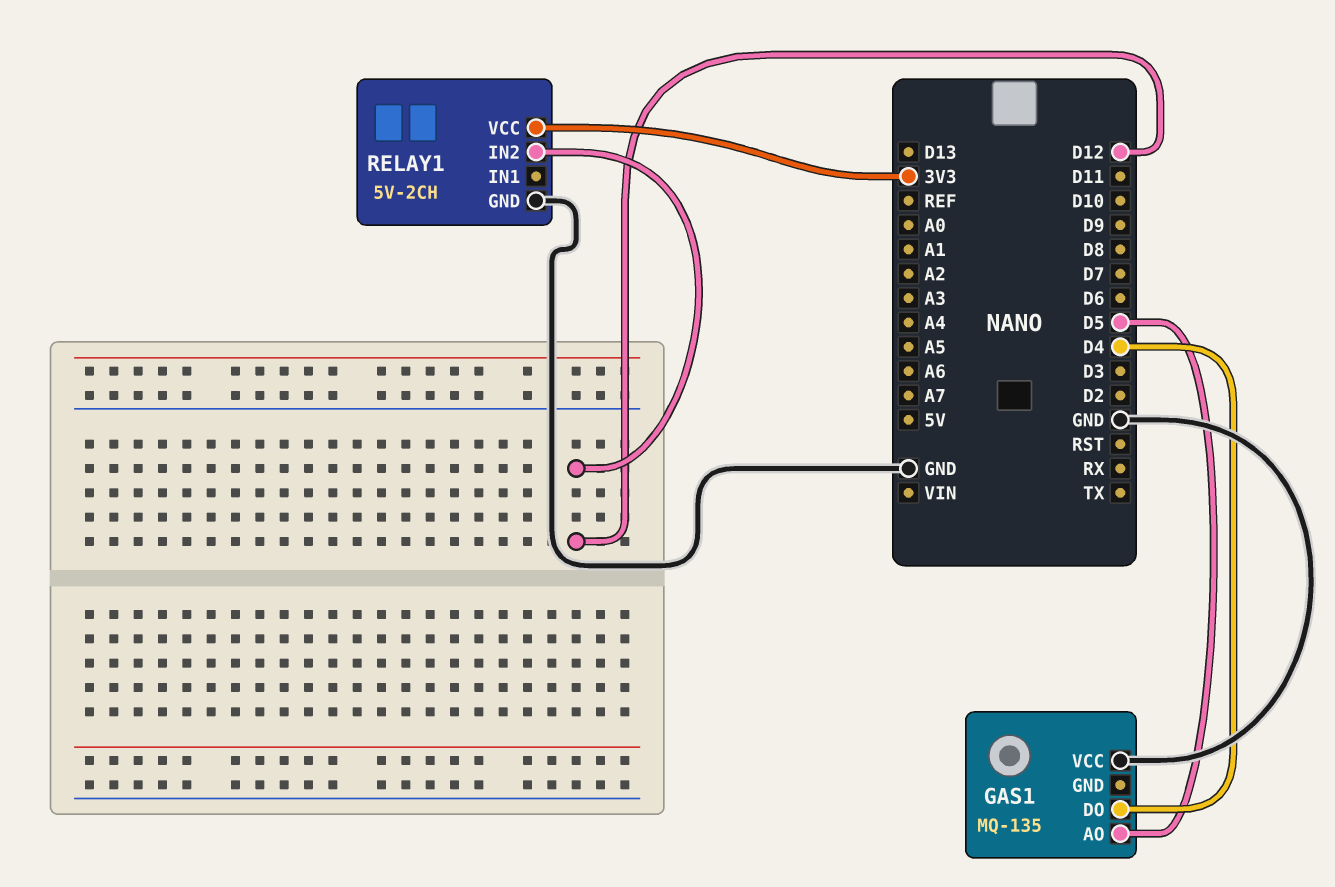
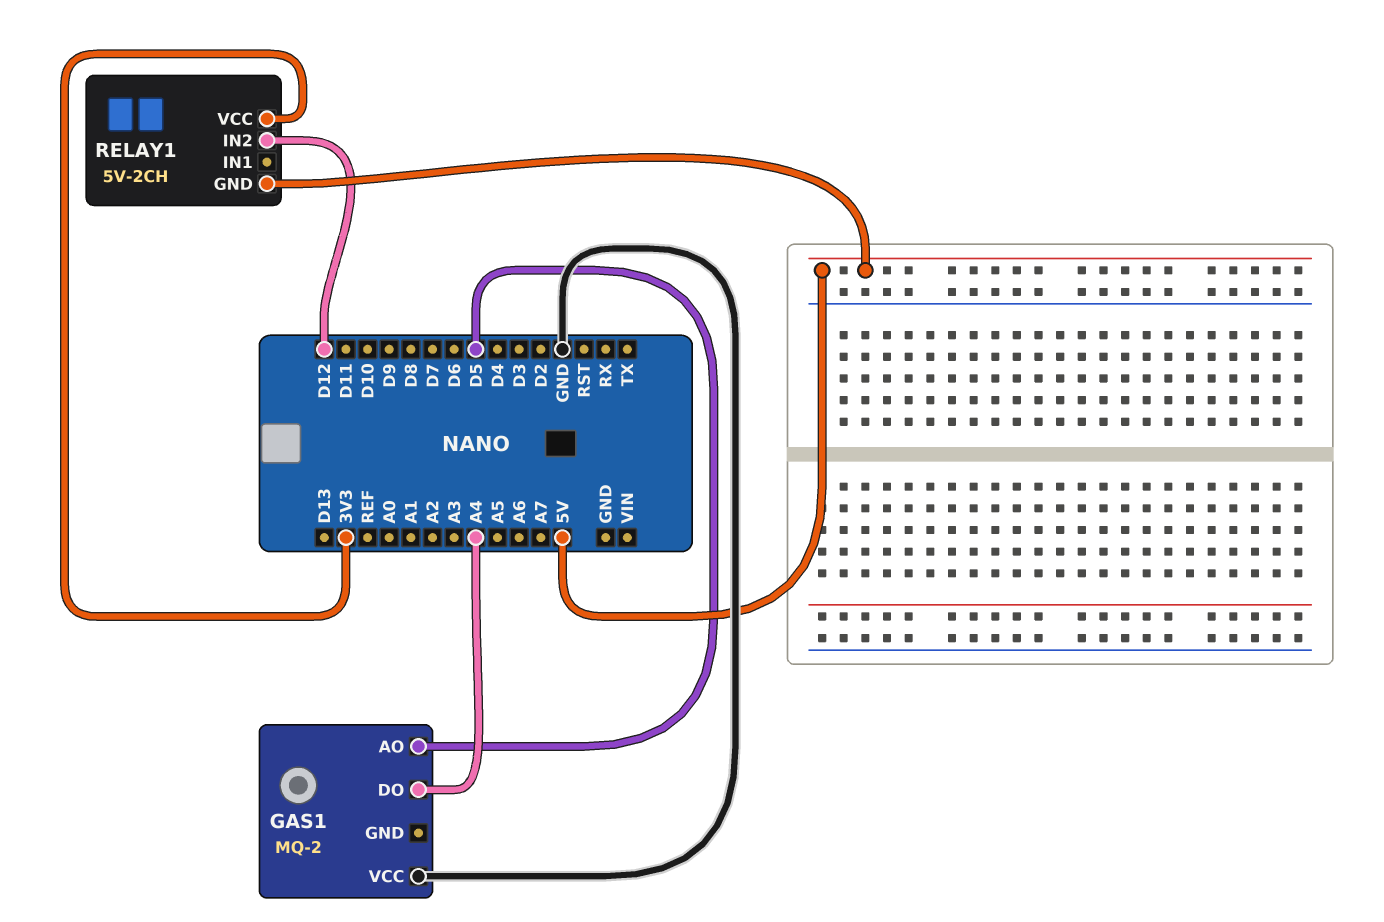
GAS1: MQ-135 -> MQ-2
GAS1 pin DO: D4 -> A4
RELAY1 pin GND: GND -> 5V

